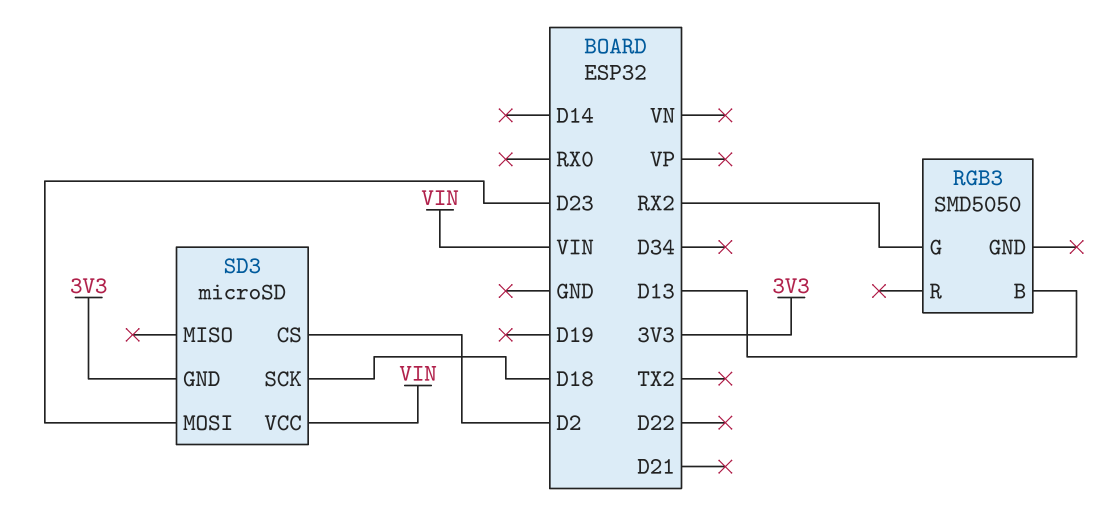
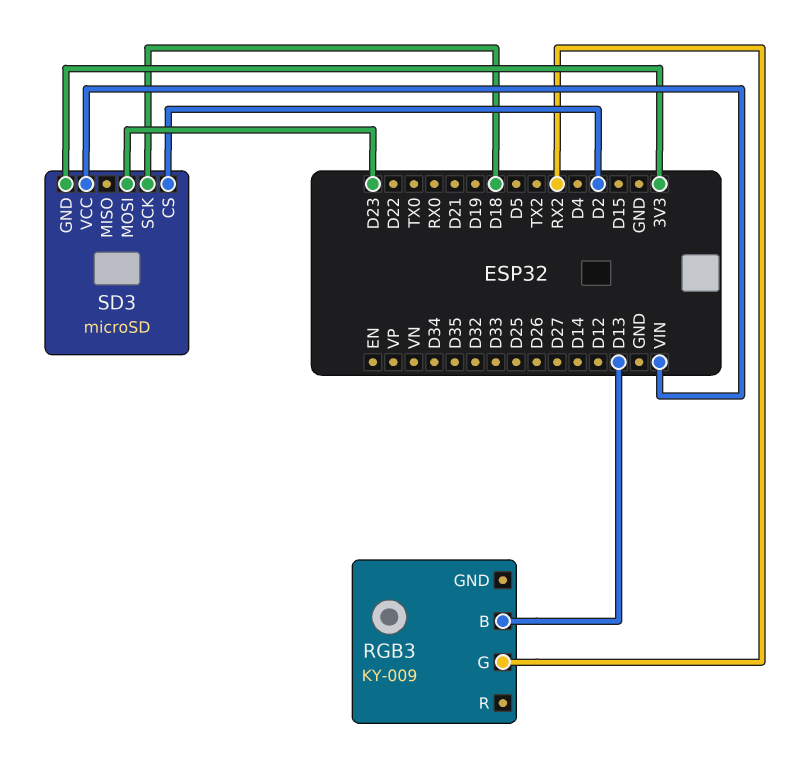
RGB3: SMD5050 -> KY-009

